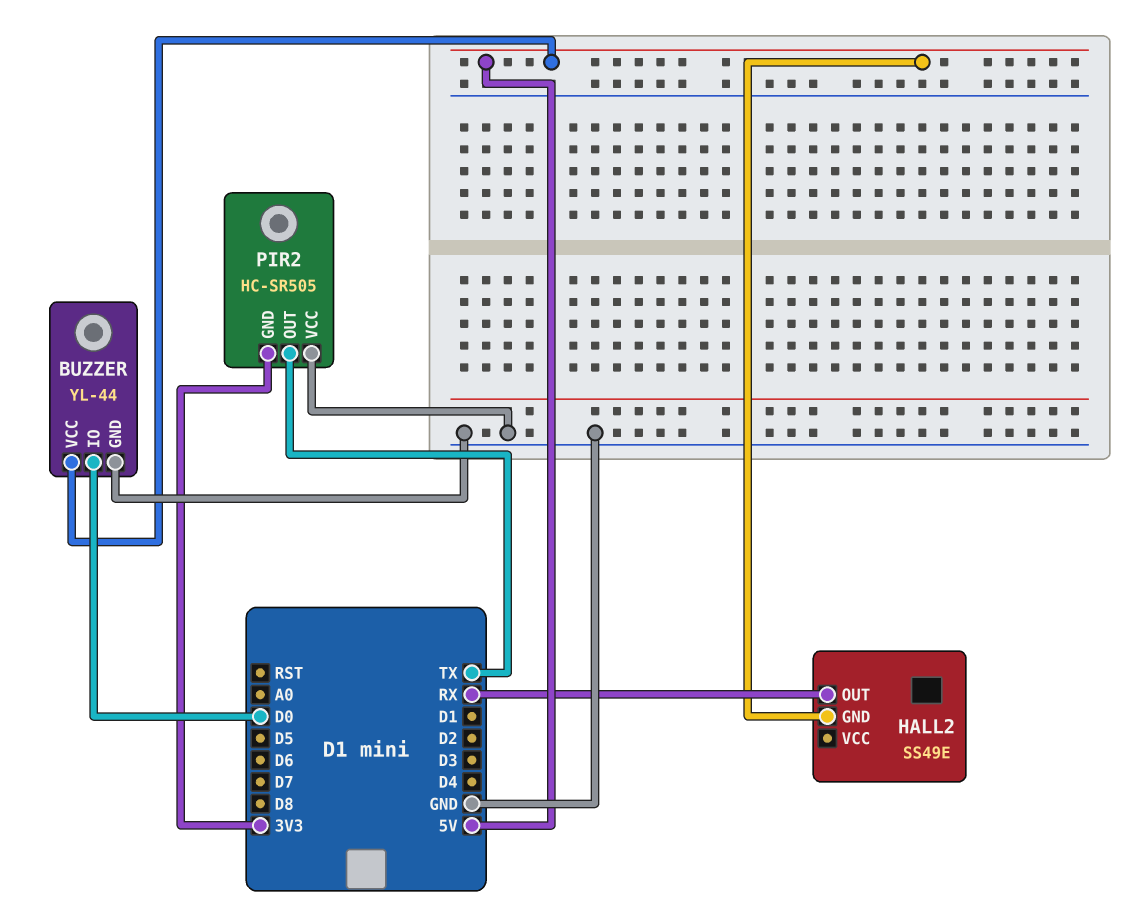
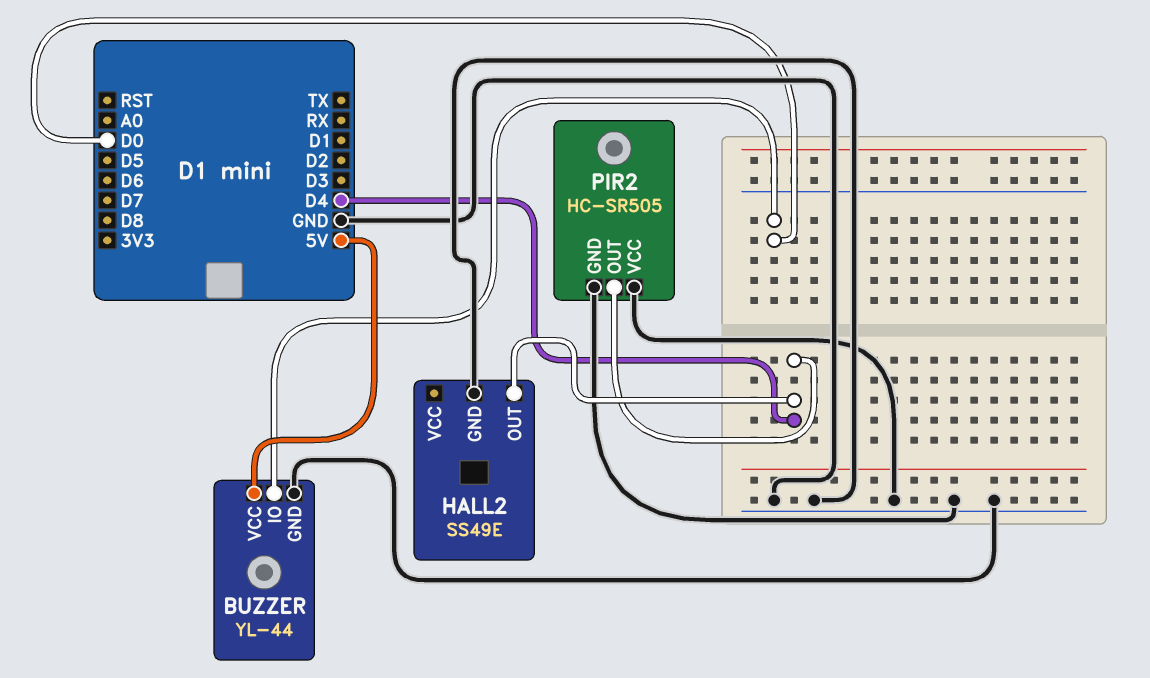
HALL2 pin GND: 5V -> GND
HALL2 pin OUT: RX -> D4
PIR2 pin GND: 3V3 -> GND
PIR2 pin OUT: TX -> D4

